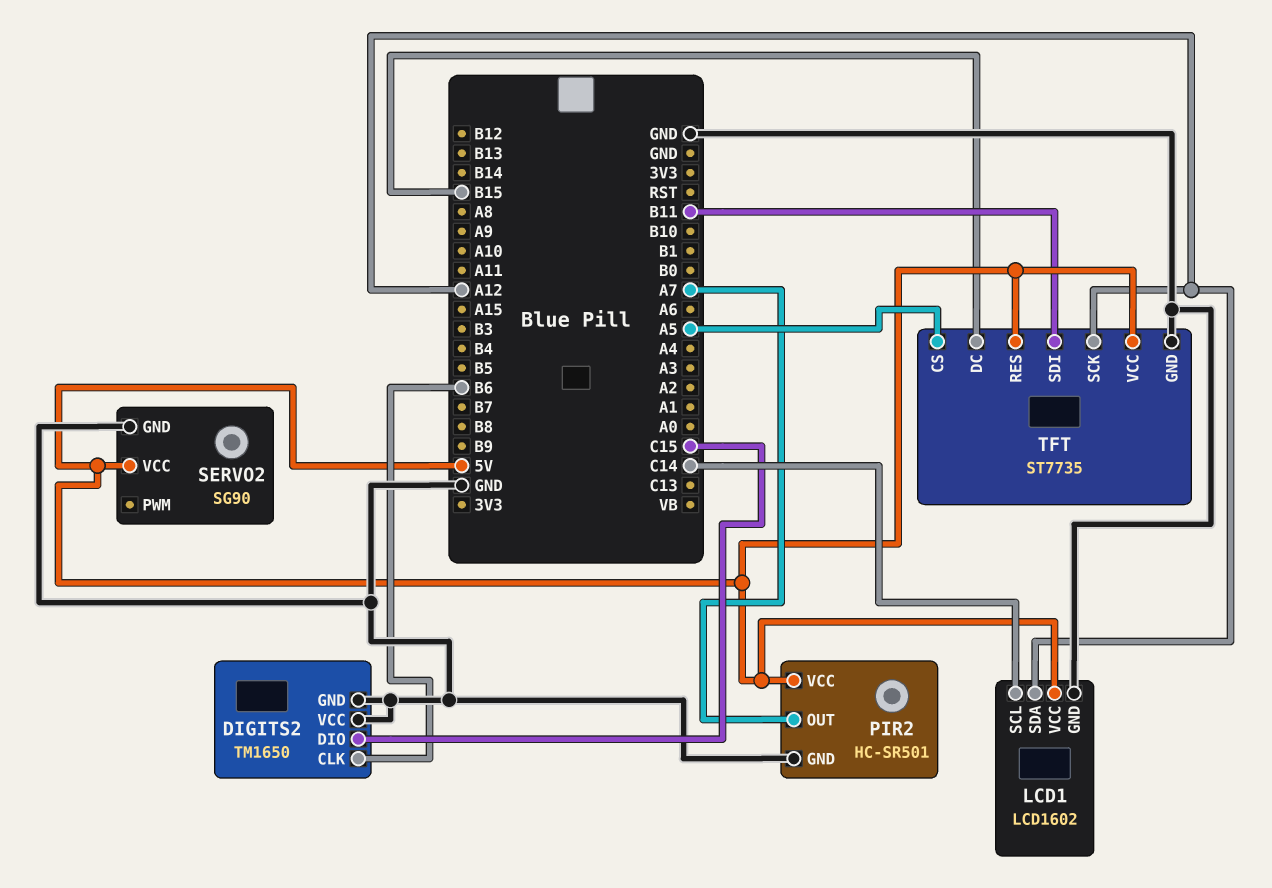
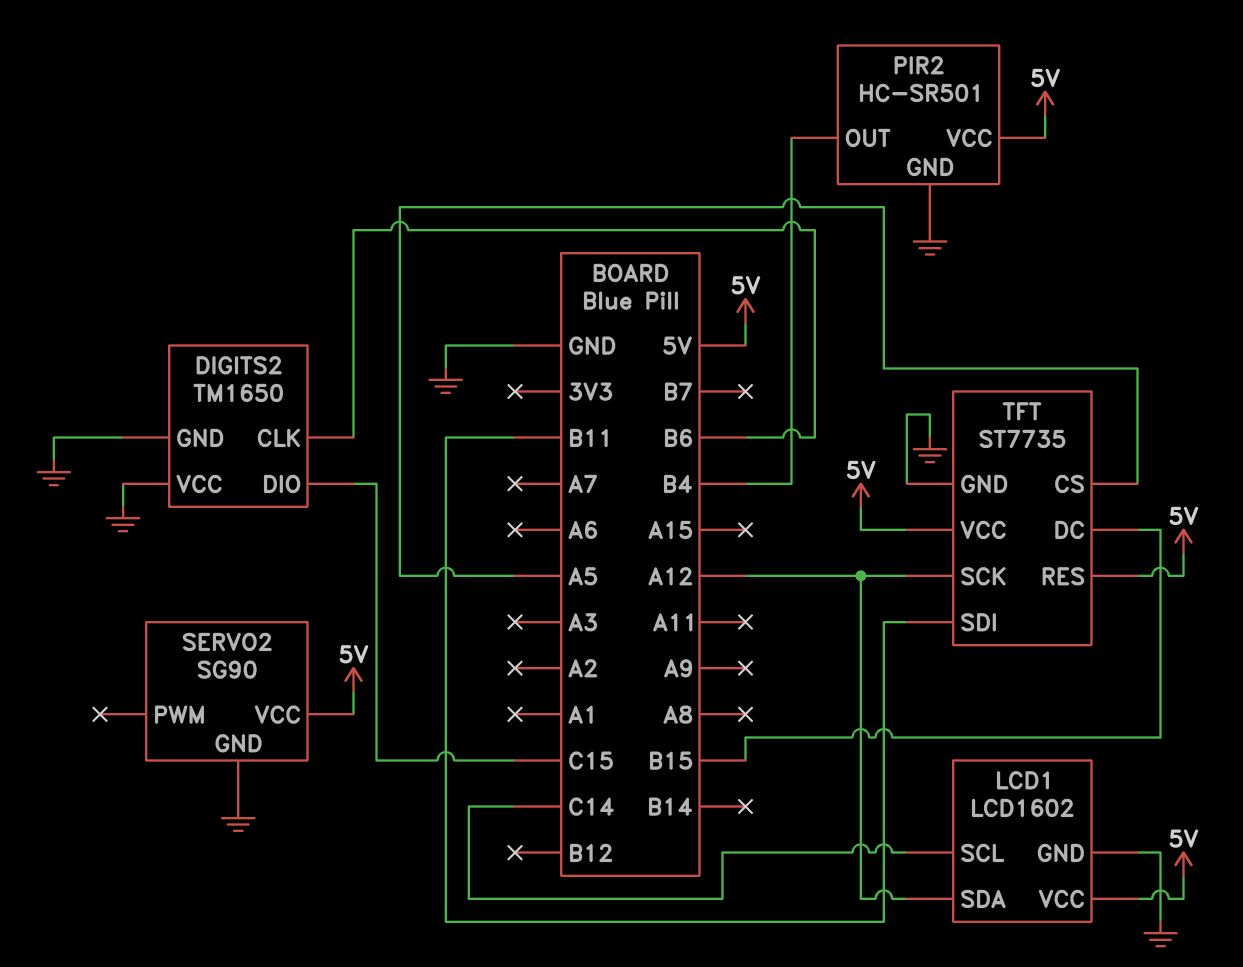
PIR2 pin OUT: A7 -> B4

